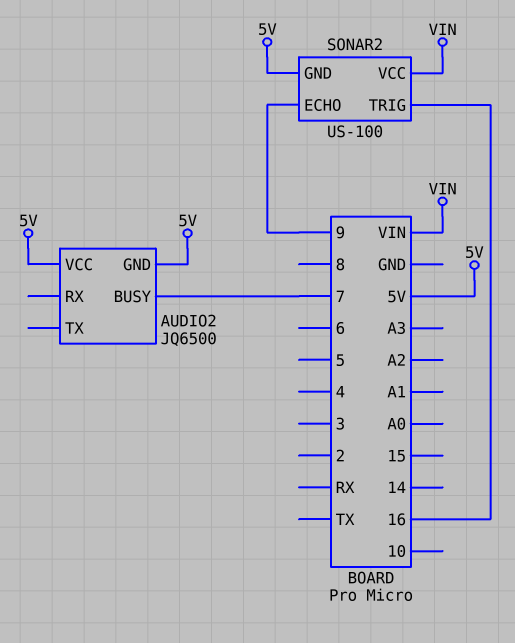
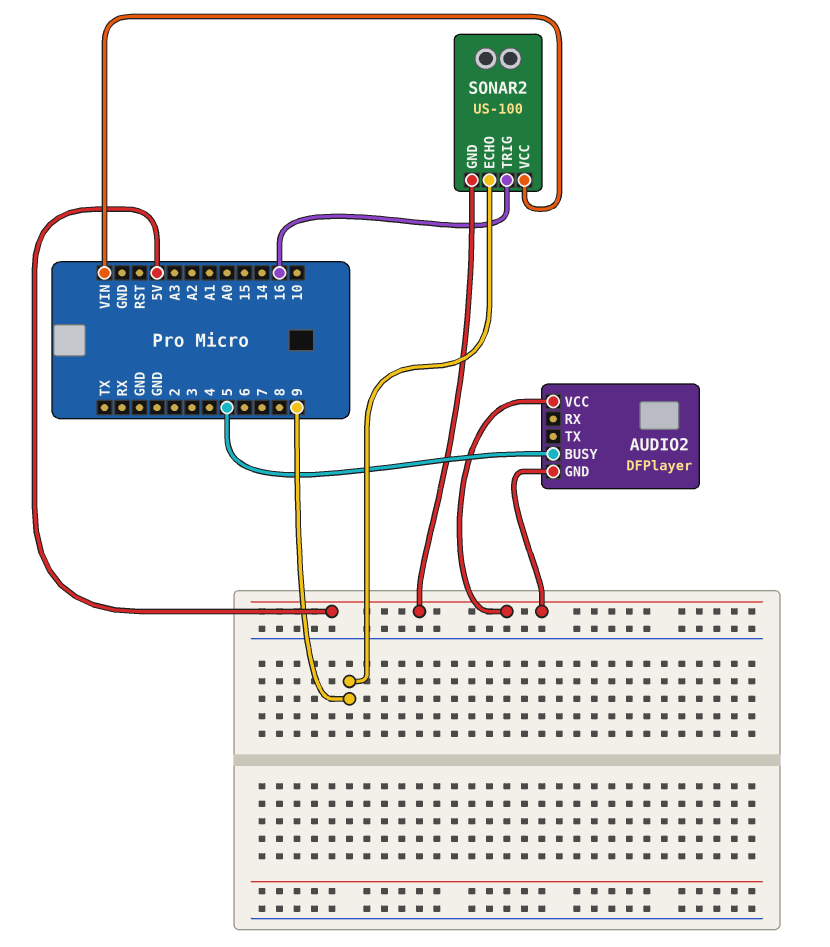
AUDIO2: JQ6500 -> DFPlayer
AUDIO2 pin BUSY: 7 -> 5

